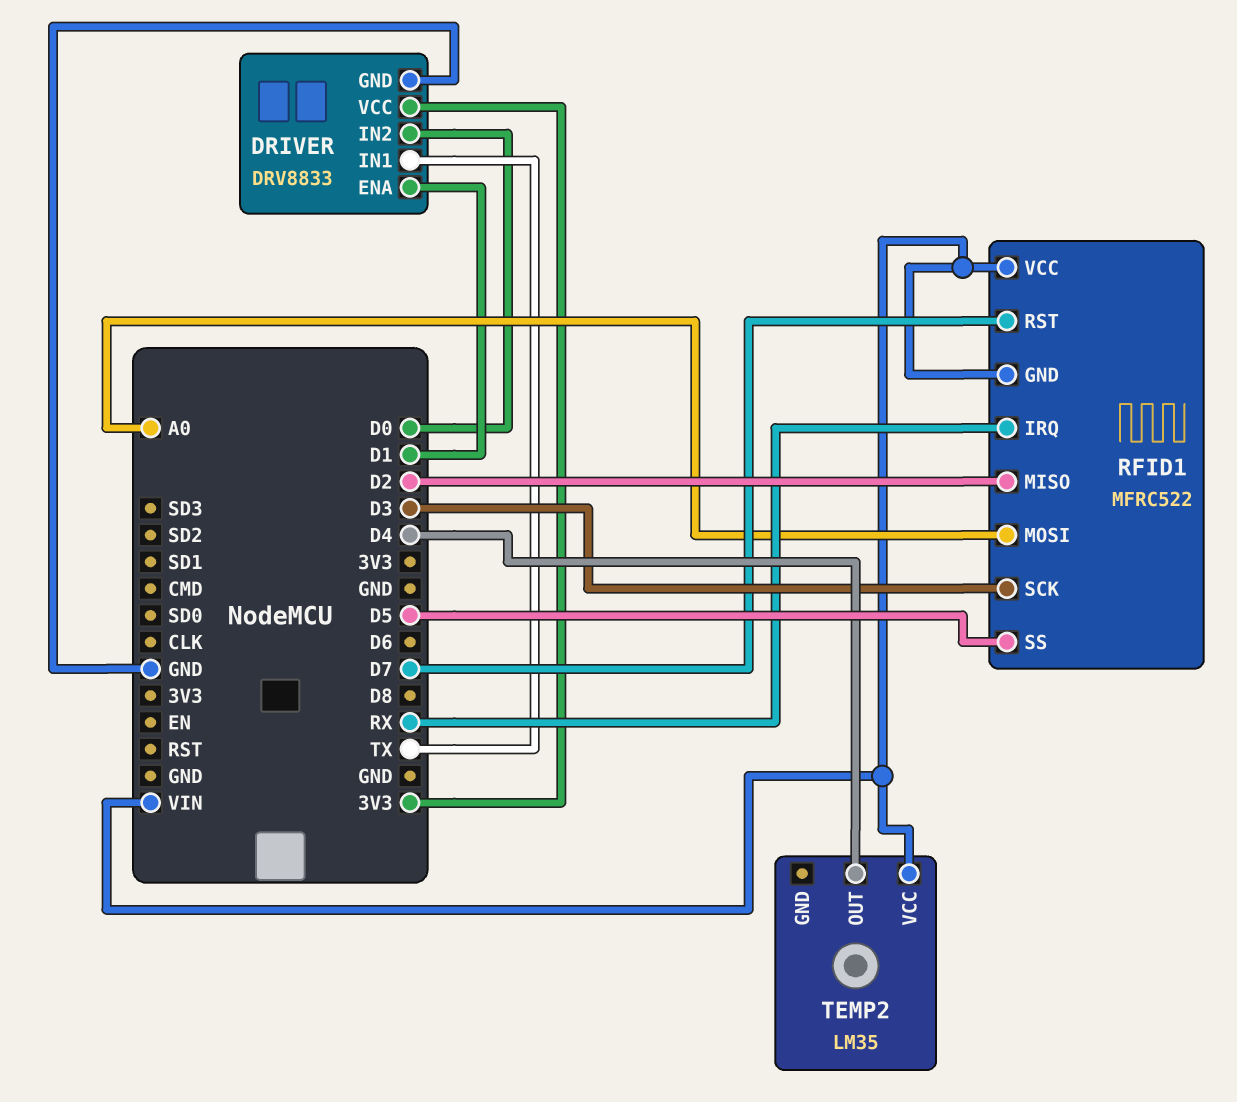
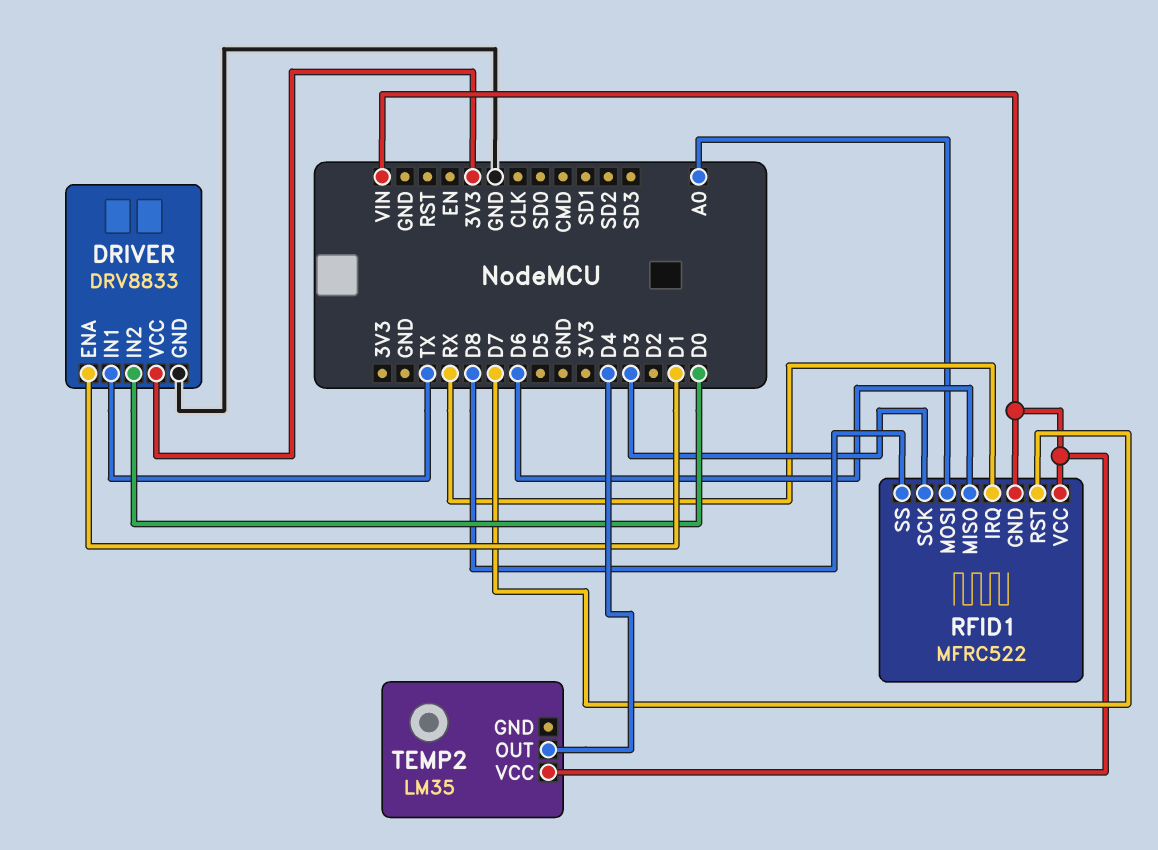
RFID1 pin MISO: D2 -> D6
RFID1 pin SS: D5 -> D8

